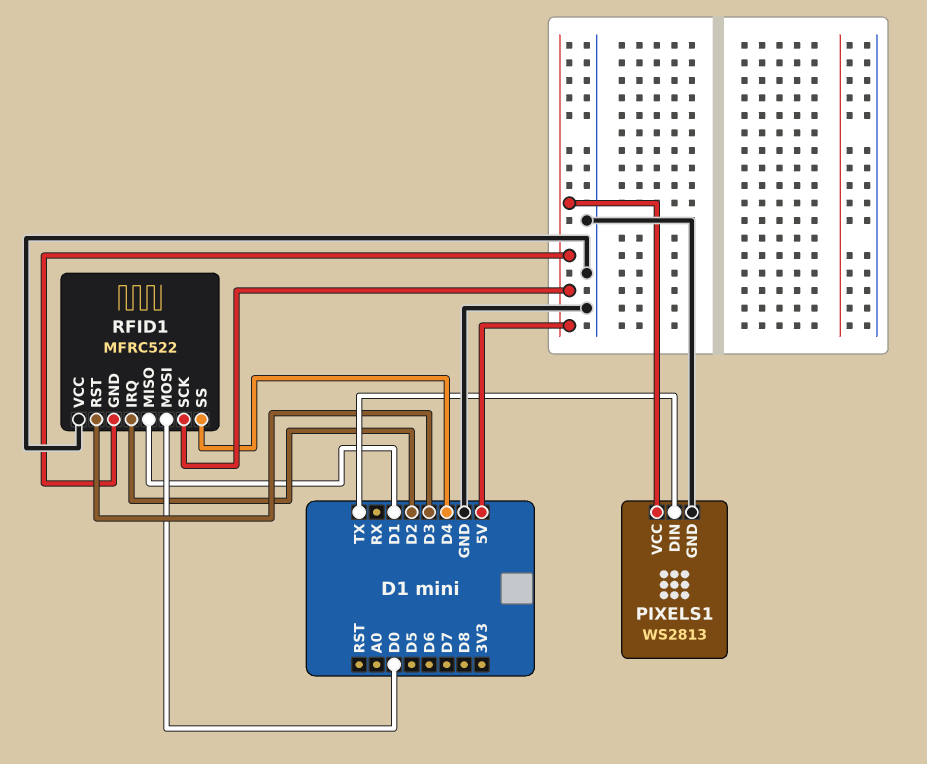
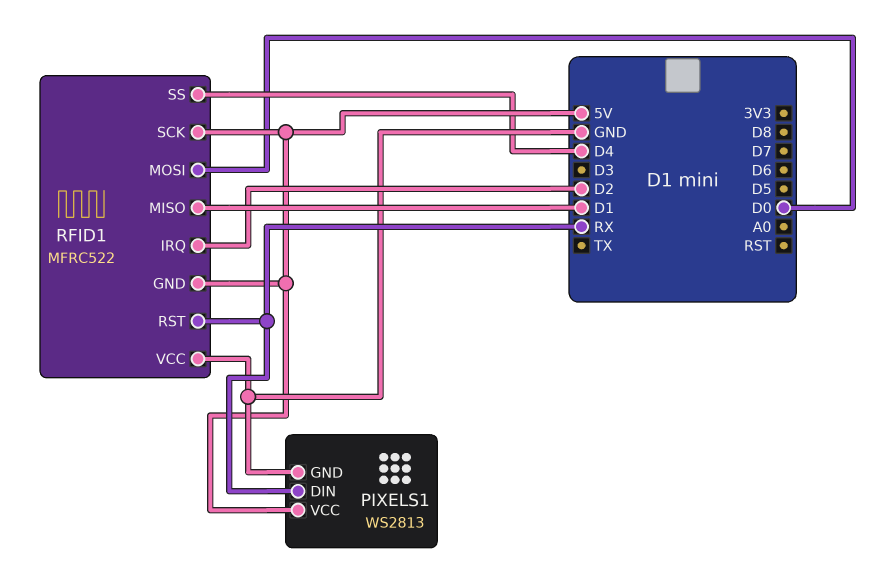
PIXELS1 pin DIN: TX -> RX
RFID1 pin RST: D3 -> RX

